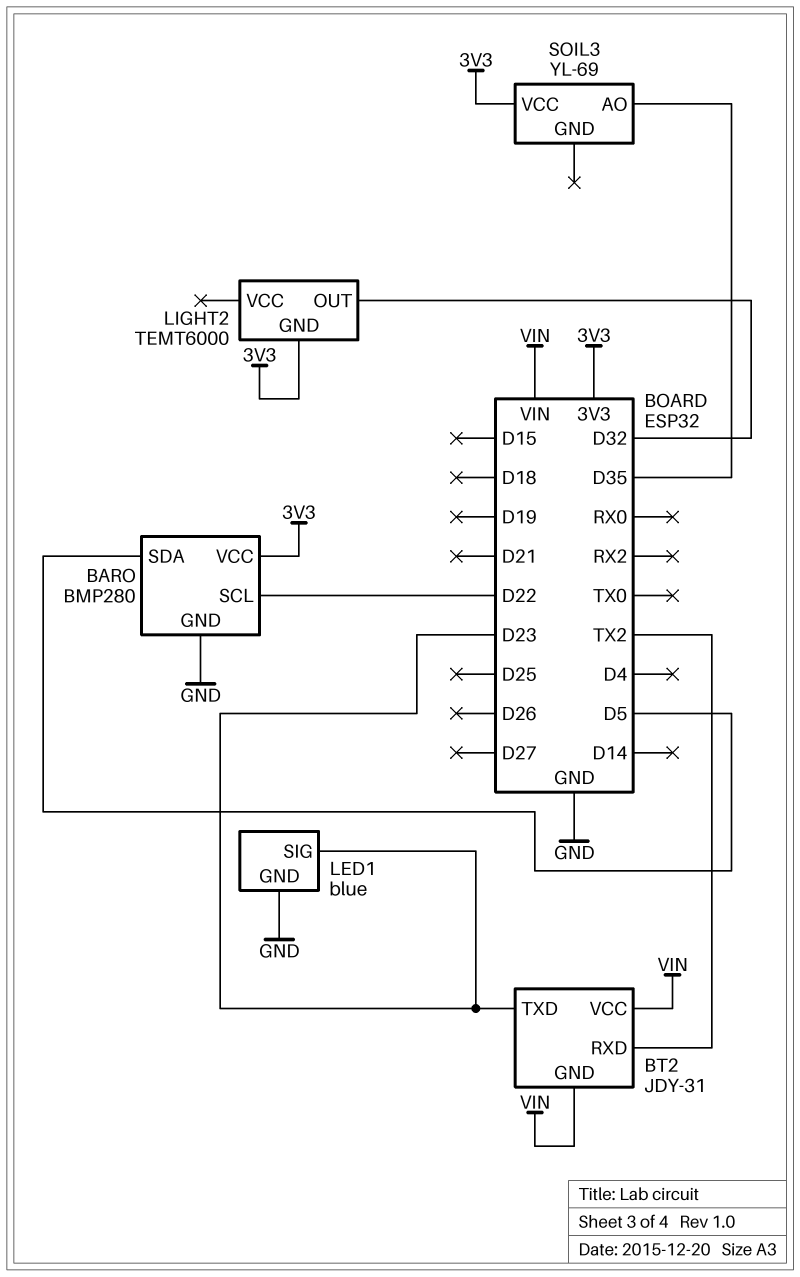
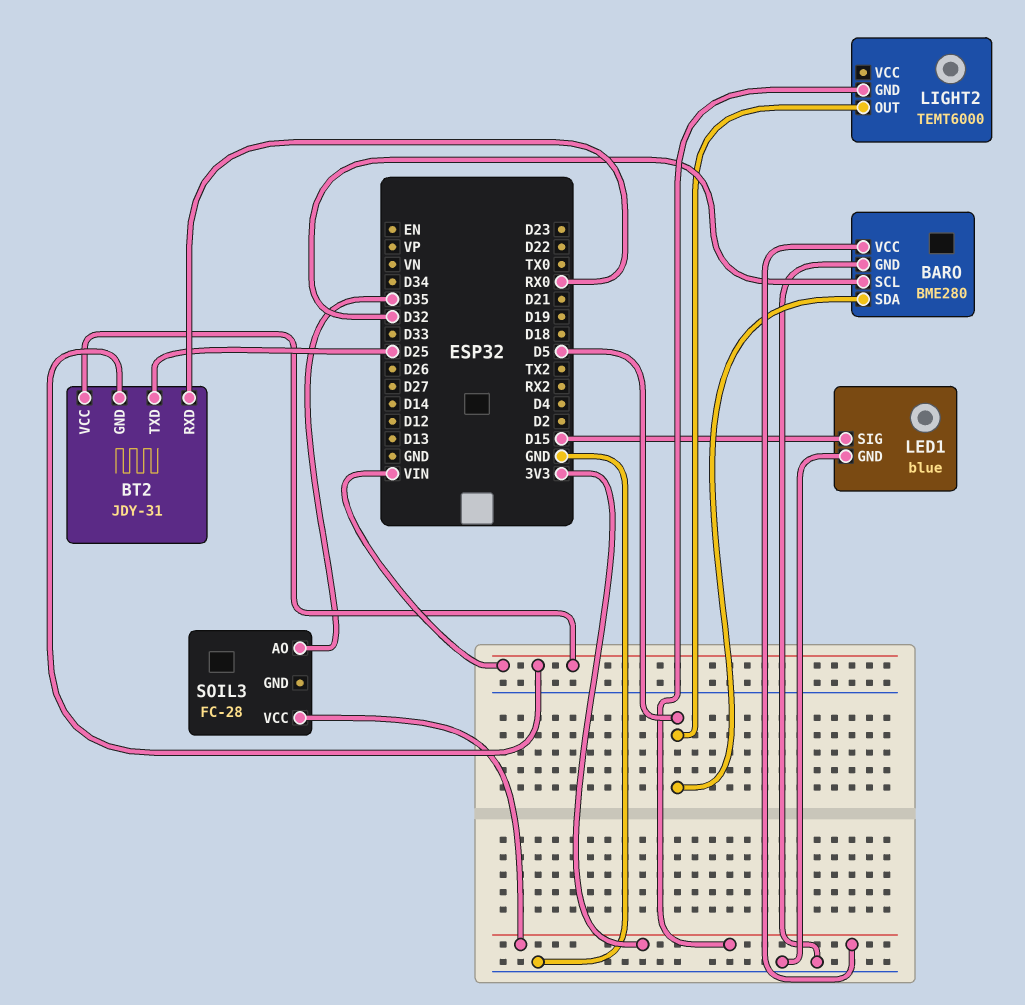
BARO: BMP280 -> BME280
BARO pin SCL: D22 -> D32
BT2 pin RXD: TX2 -> RX0
BT2 pin TXD: D23 -> D25
LED1 pin SIG: D23 -> D15
LIGHT2 pin OUT: D32 -> D5
SOIL3: YL-69 -> FC-28

